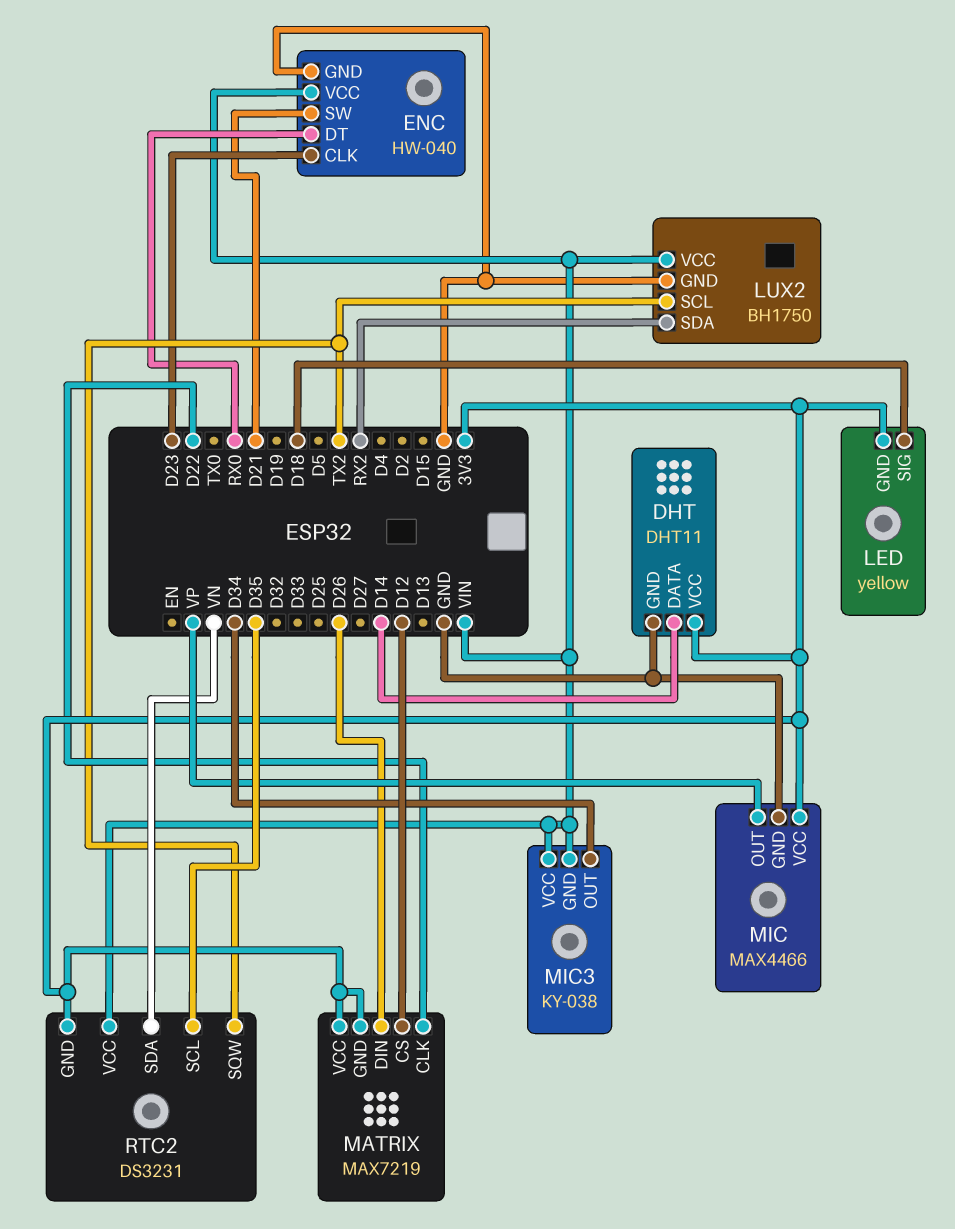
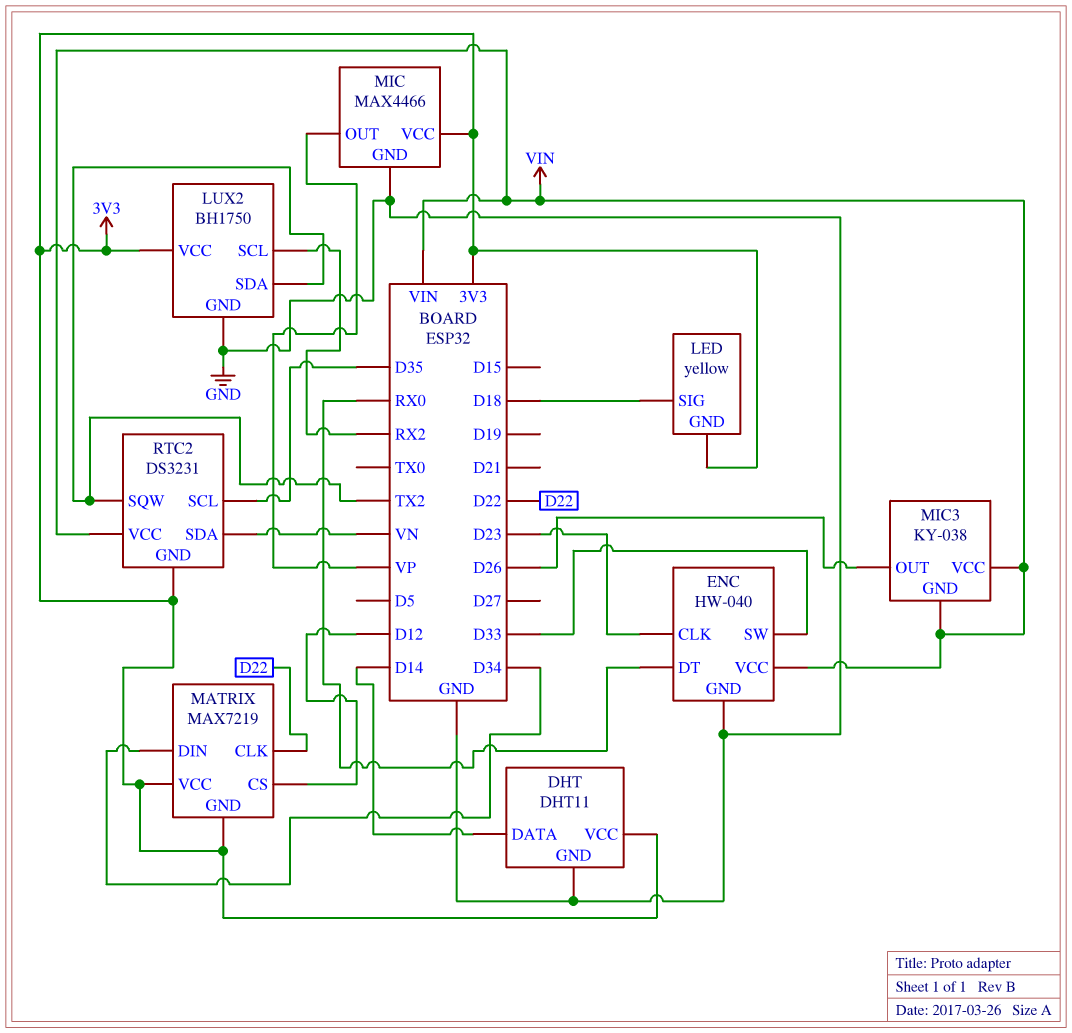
ENC pin SW: D21 -> D33
LUX2 pin SCL: TX2 -> RX2
LUX2 pin SDA: RX2 -> TX2
LUX2 pin VCC: VIN -> 3V3
MATRIX pin DIN: D26 -> D34
MIC3 pin OUT: D34 -> D26

